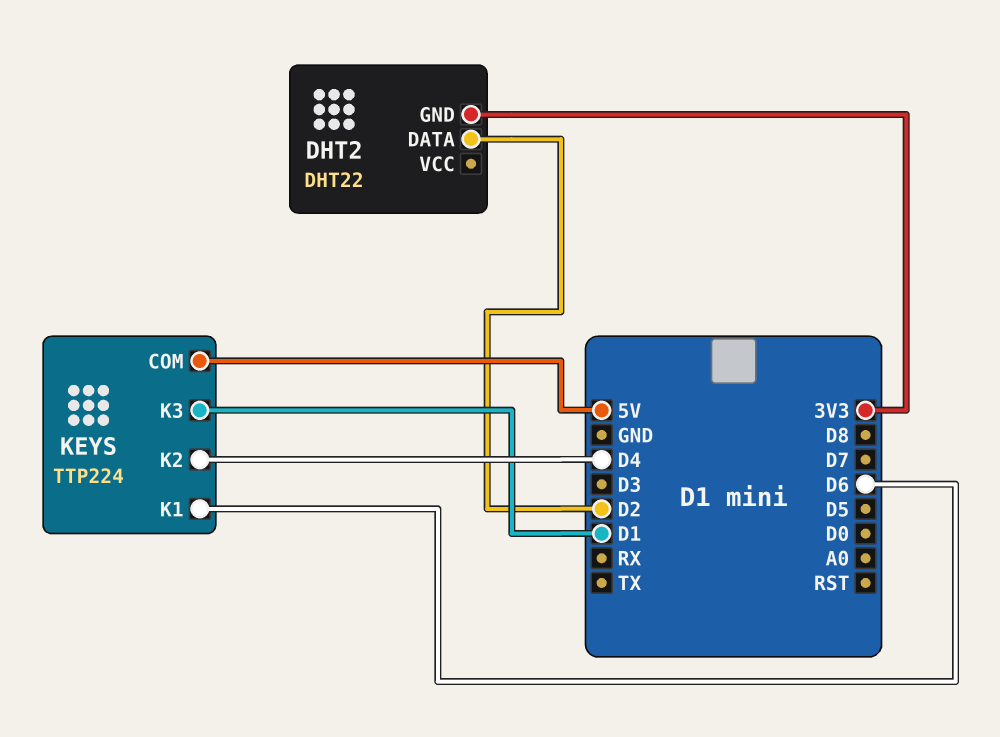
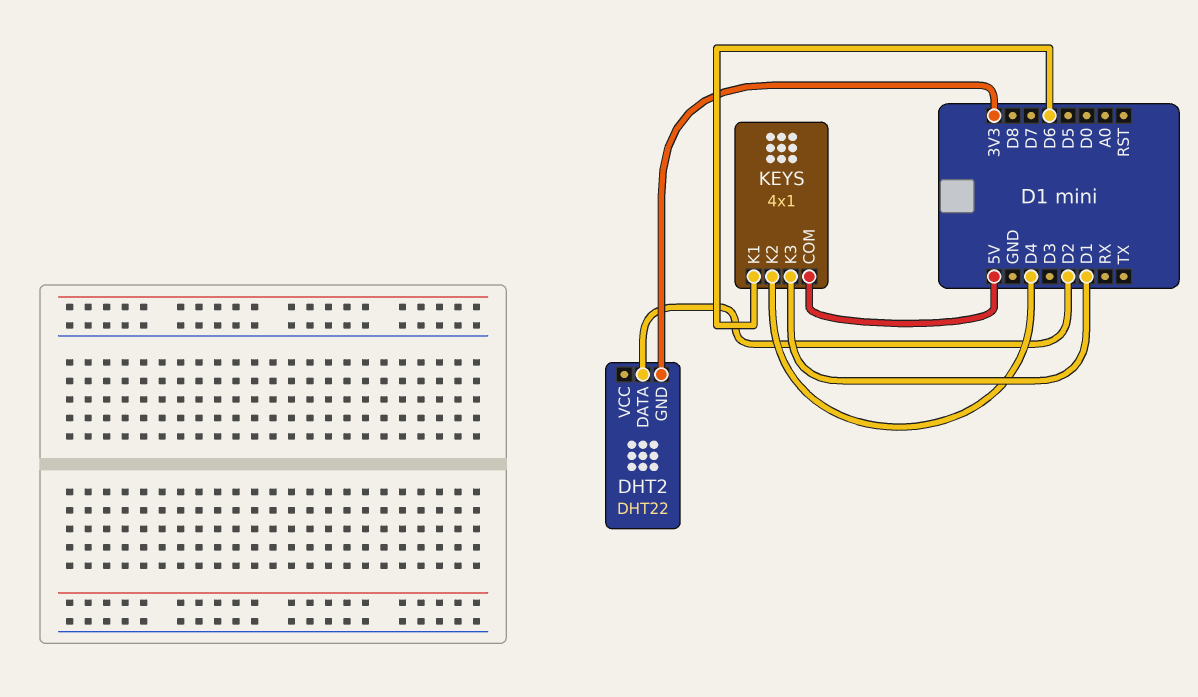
KEYS: TTP224 -> 4x1

